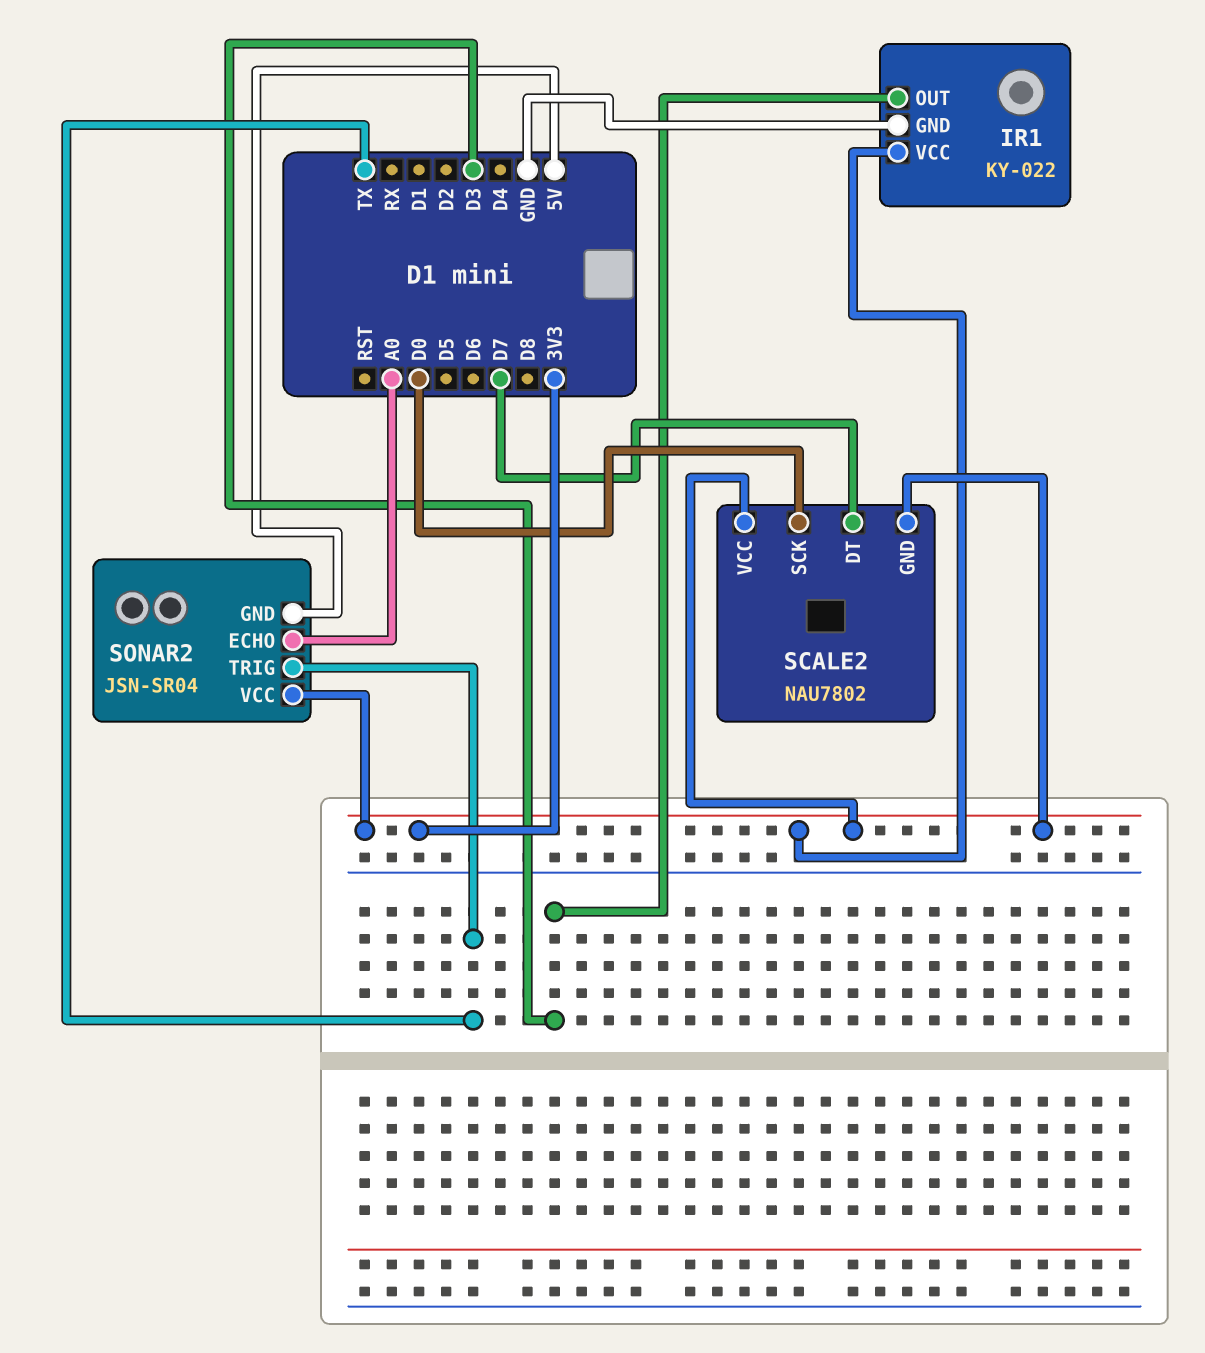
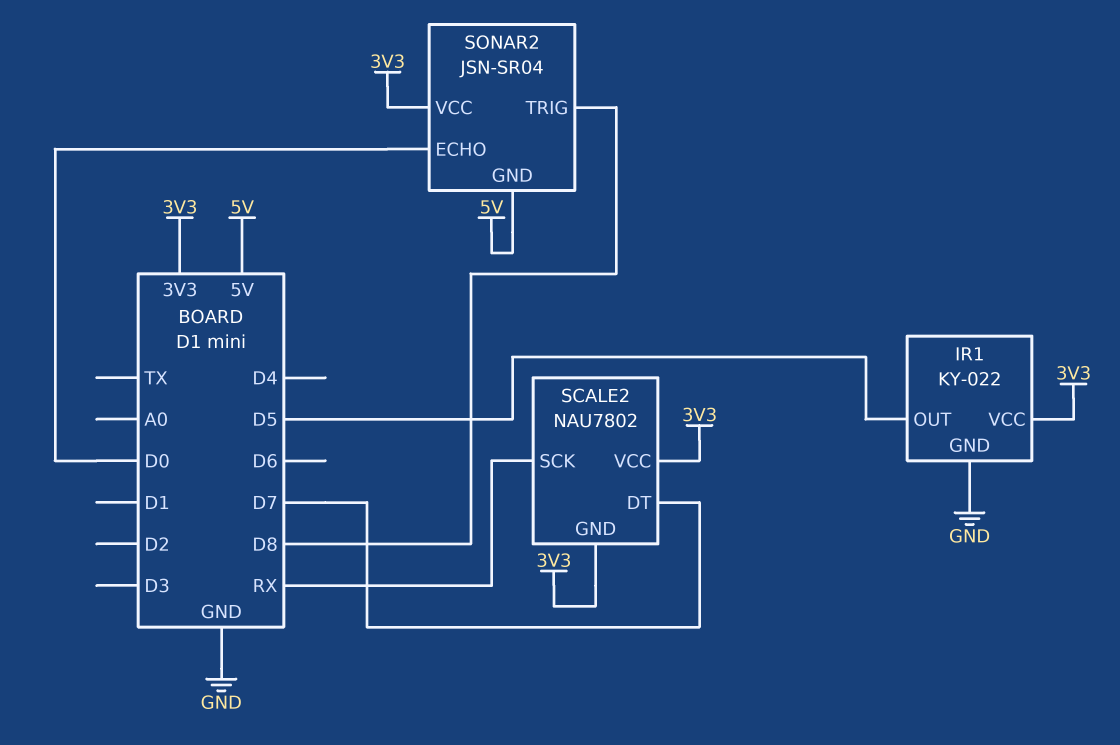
IR1 pin OUT: D3 -> D5
SCALE2 pin SCK: D0 -> RX
SONAR2 pin ECHO: A0 -> D0
SONAR2 pin TRIG: TX -> D8

